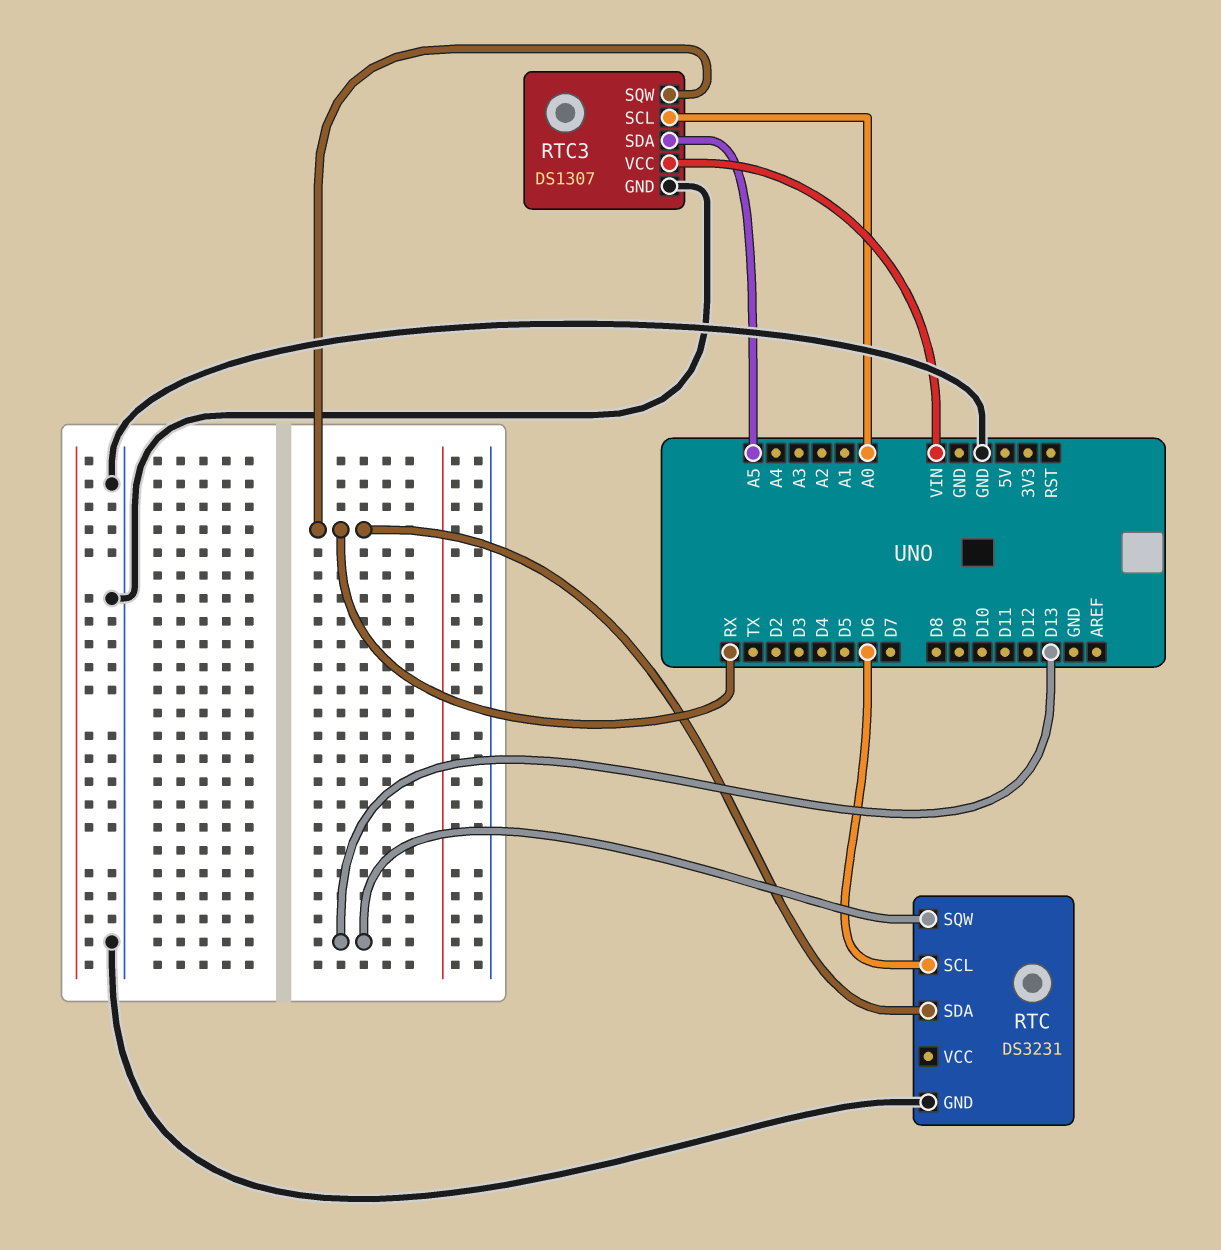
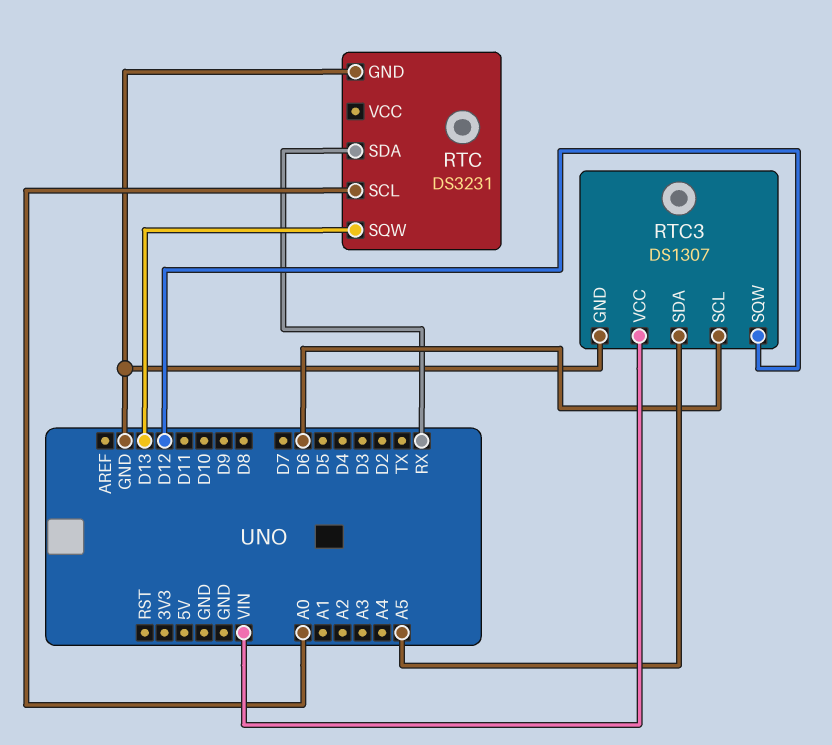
RTC pin SCL: D6 -> A0
RTC3 pin SCL: A0 -> D6
RTC3 pin SQW: RX -> D12

